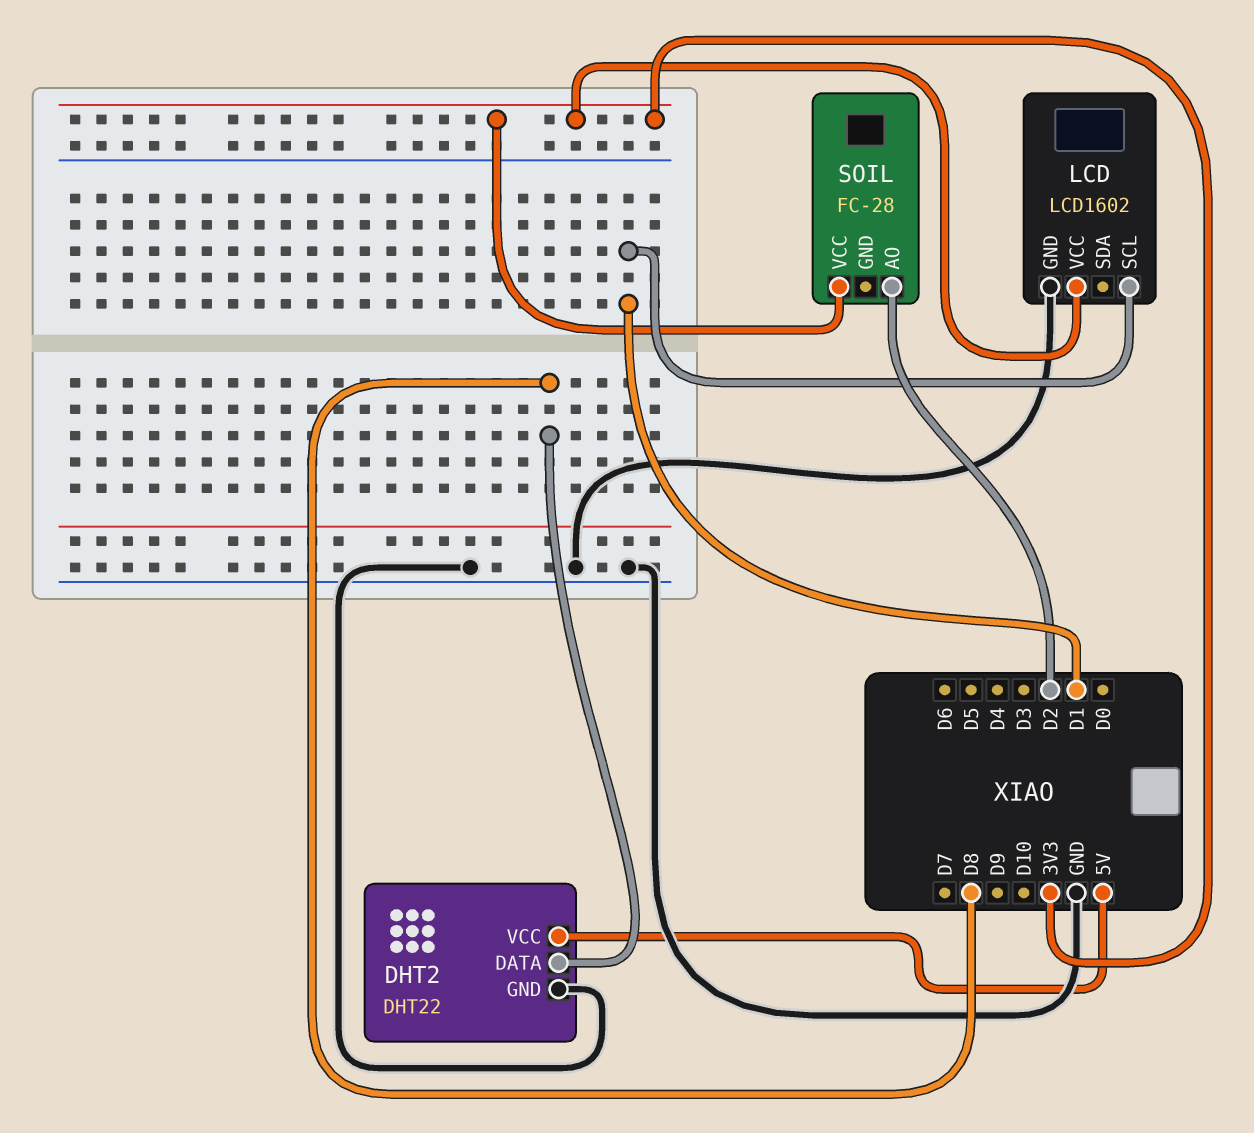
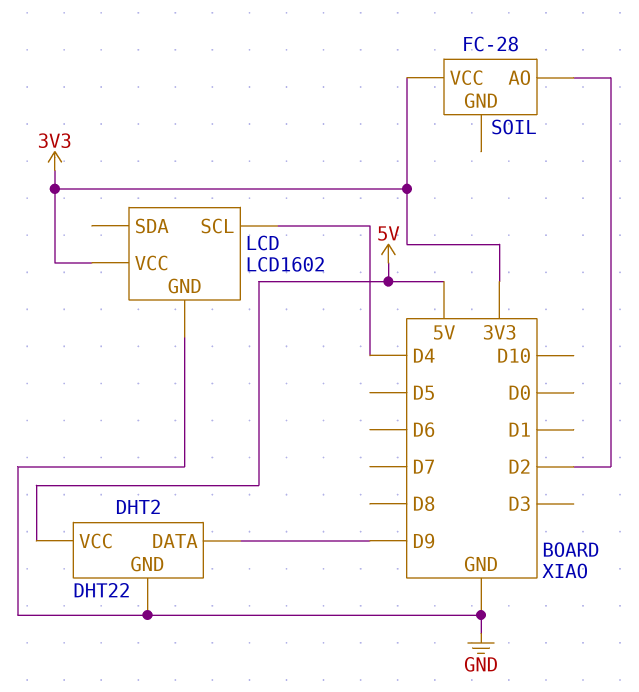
DHT2 pin DATA: D8 -> D9
LCD pin SCL: D1 -> D4

